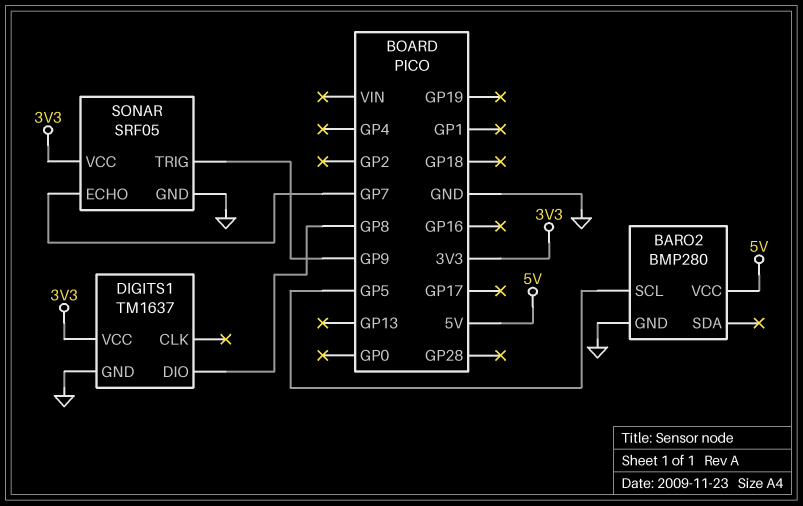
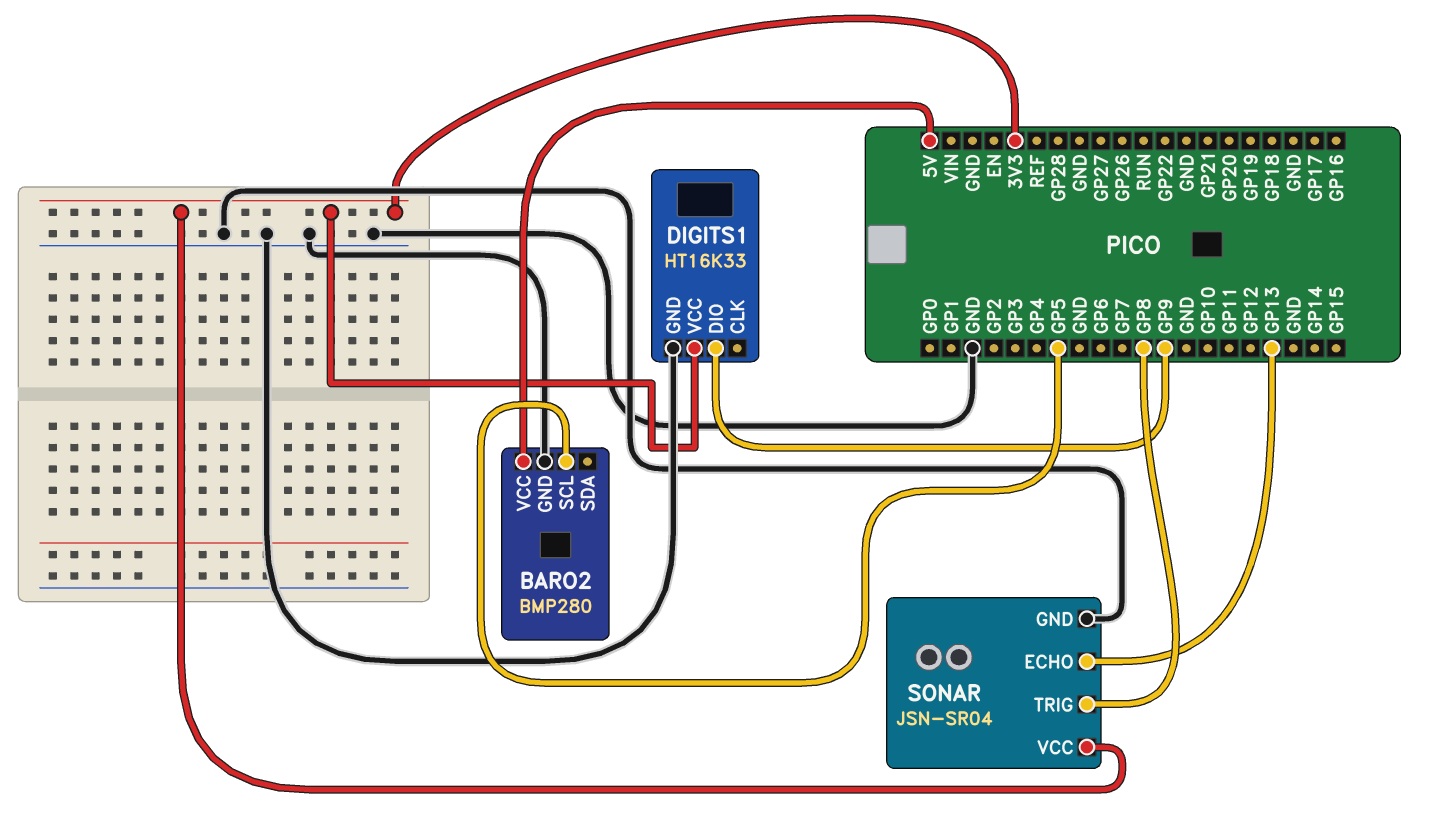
DIGITS1: TM1637 -> HT16K33
DIGITS1 pin DIO: GP8 -> GP9
SONAR: SRF05 -> JSN-SR04
SONAR pin ECHO: GP7 -> GP13
SONAR pin TRIG: GP9 -> GP8

